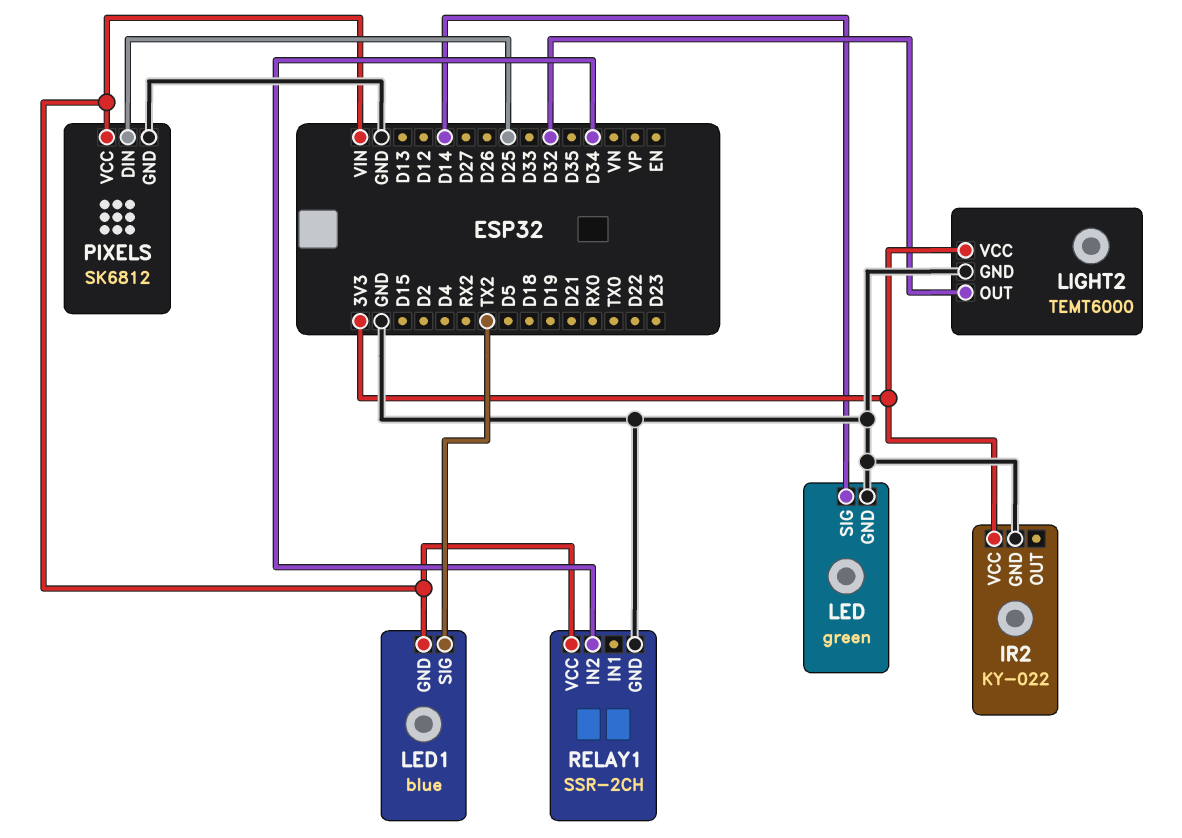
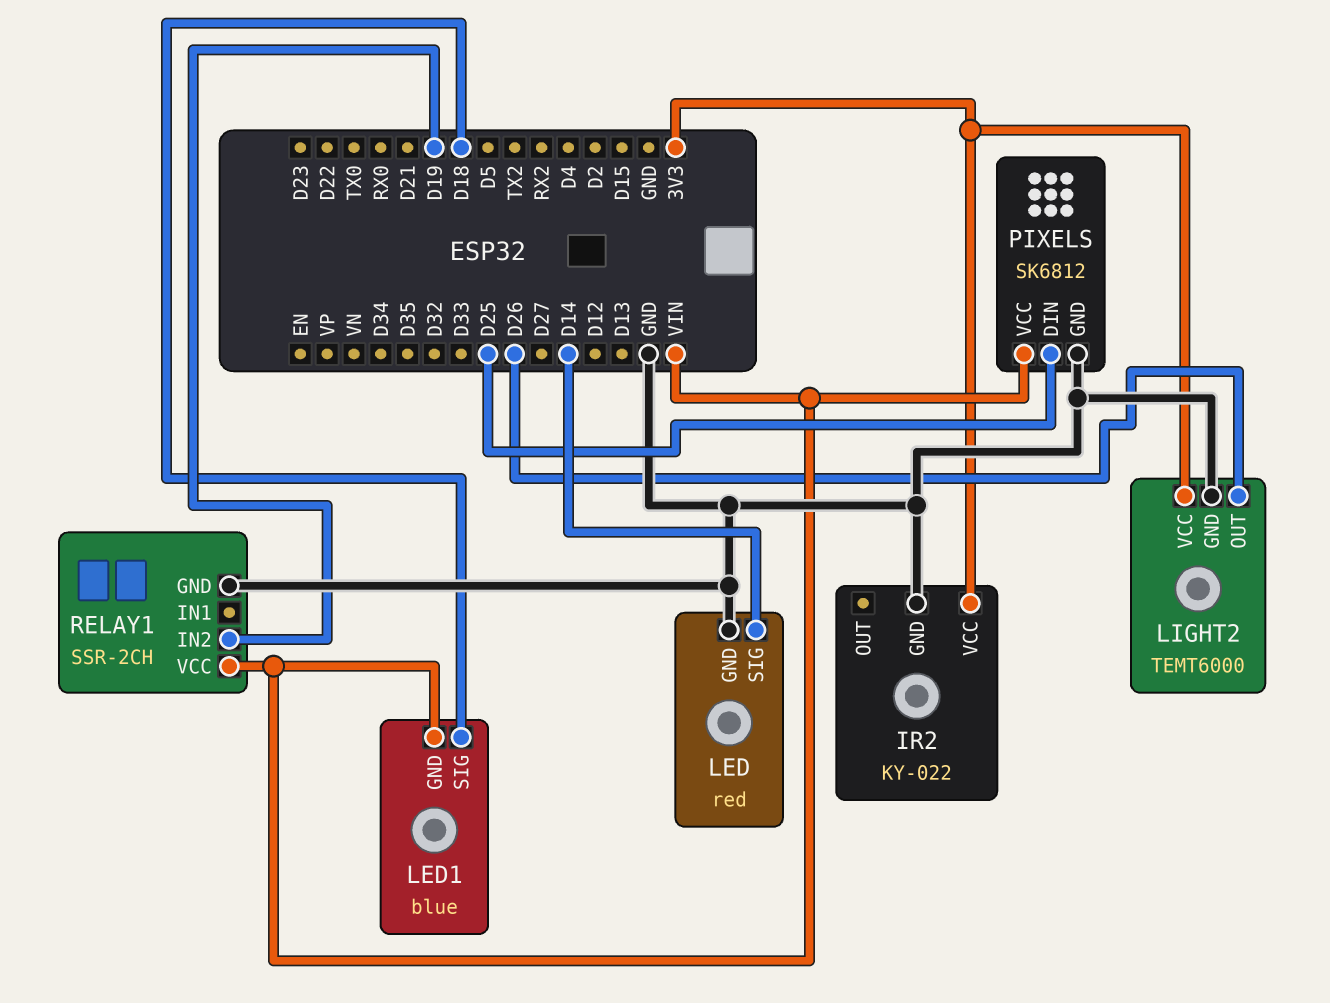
LED: green -> red
LED1 pin SIG: TX2 -> D18
LIGHT2 pin OUT: D32 -> D26
RELAY1 pin IN2: D34 -> D19

